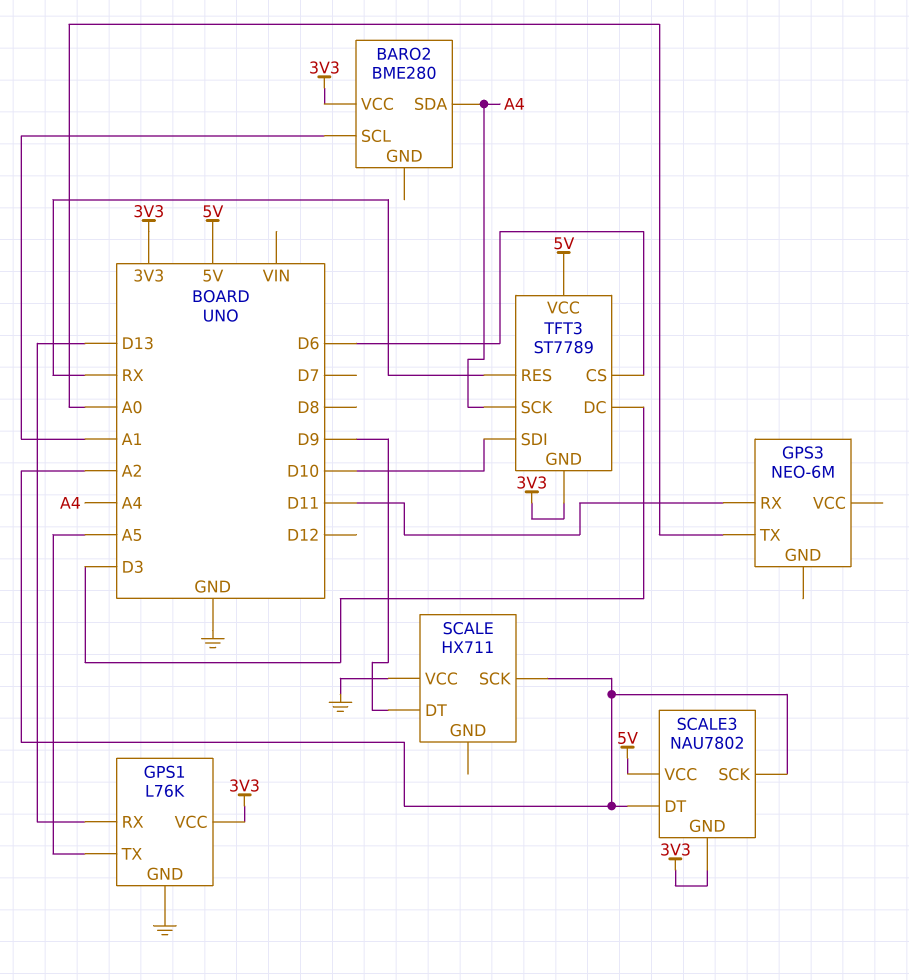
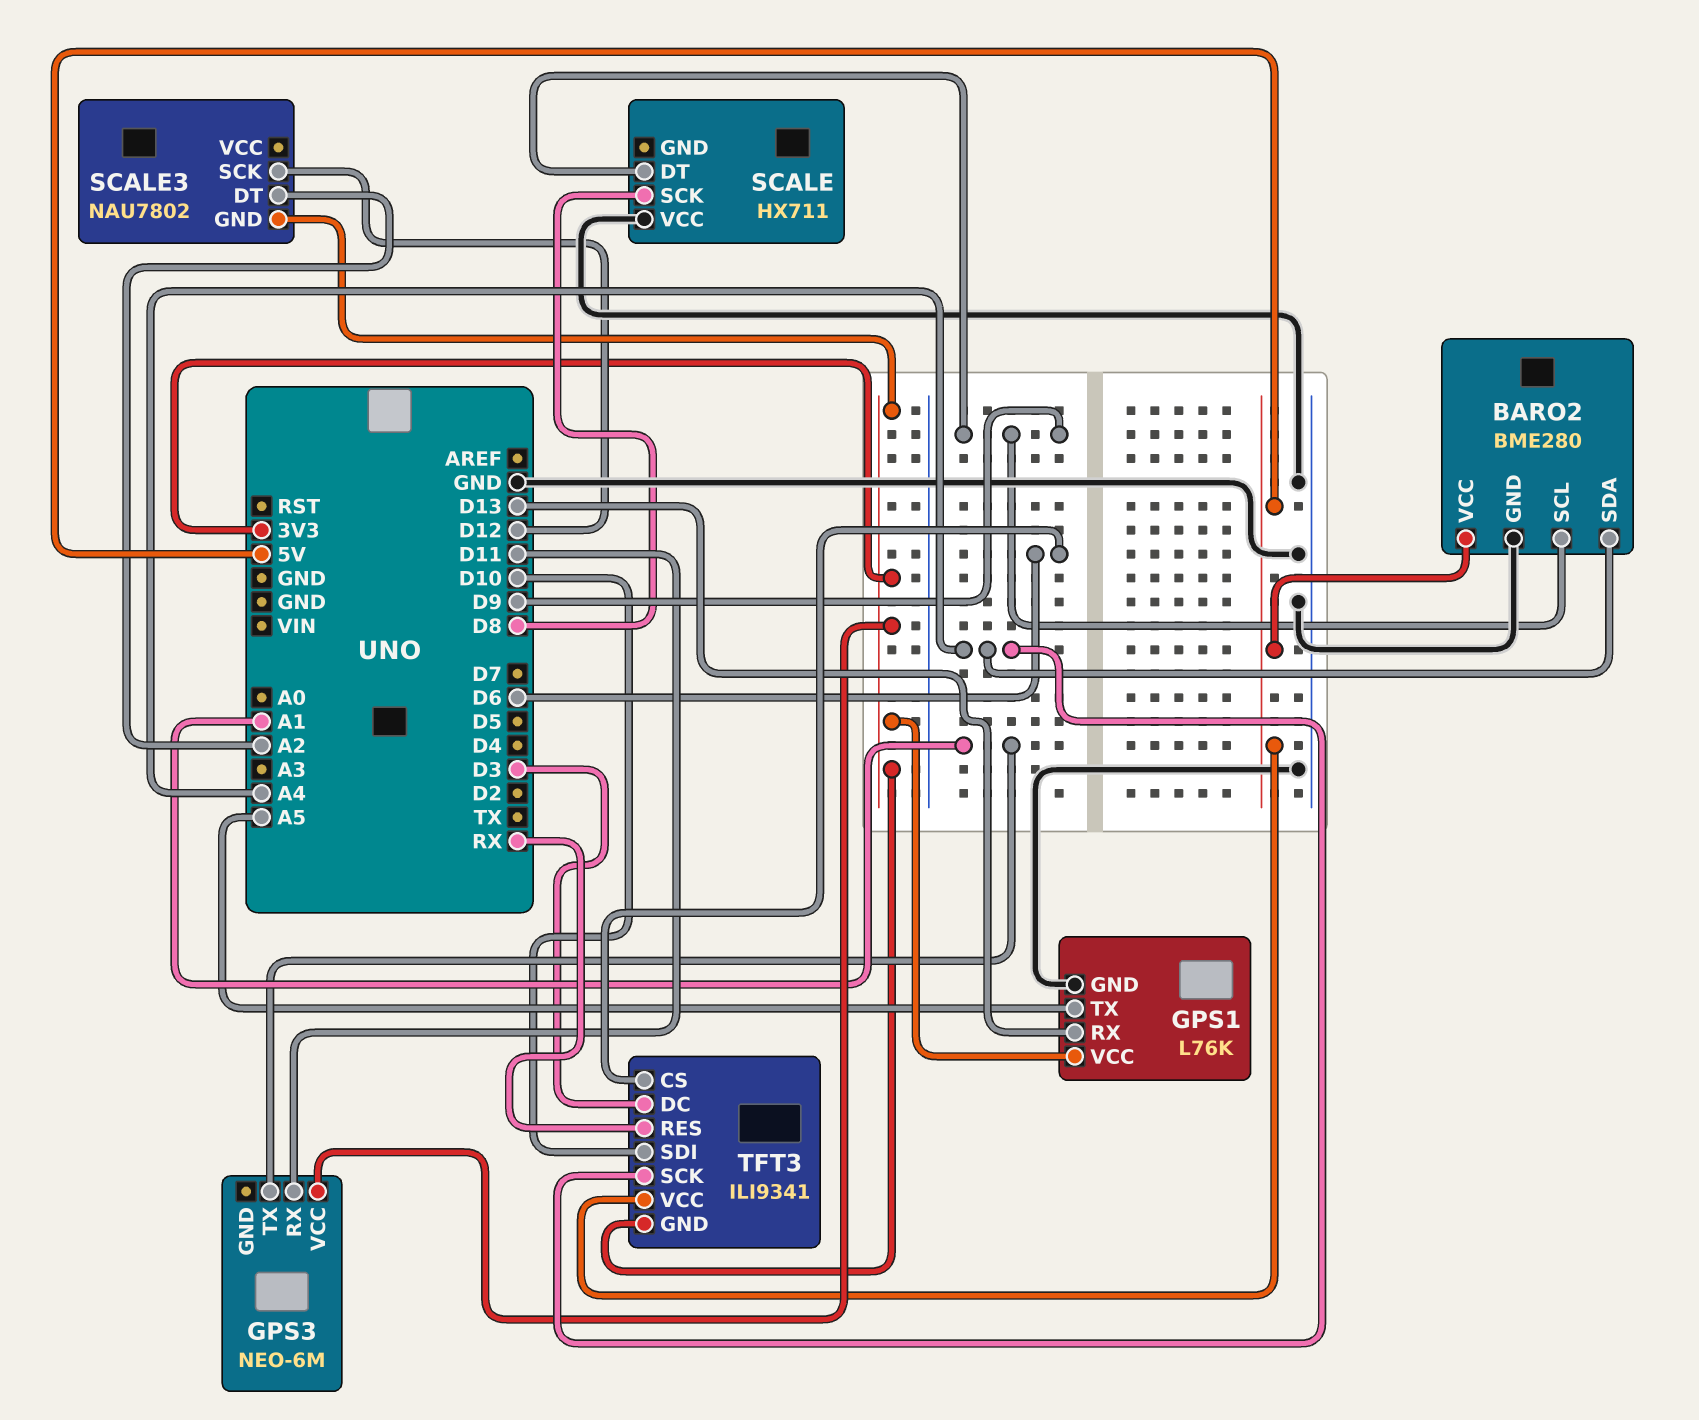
BARO2 pin GND: none -> GND
BARO2 pin SCL: A1 -> D9
BARO2 pin VCC: 3V3 -> 5V
GPS3 pin TX: A0 -> A1
GPS3 pin VCC: none -> 3V3
SCALE pin SCK: A2 -> D8
SCALE3 pin SCK: A2 -> D12
SCALE3 pin VCC: 5V -> none
TFT3: ST7789 -> ILI9341

